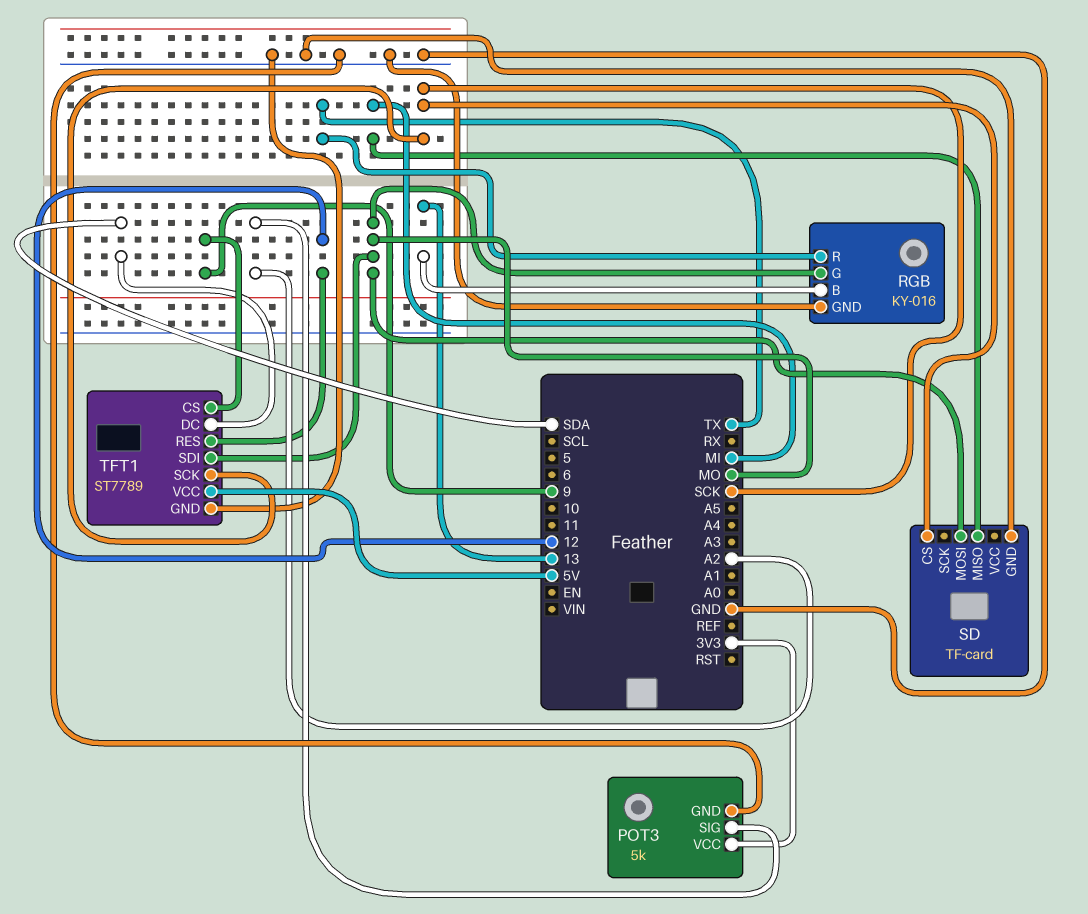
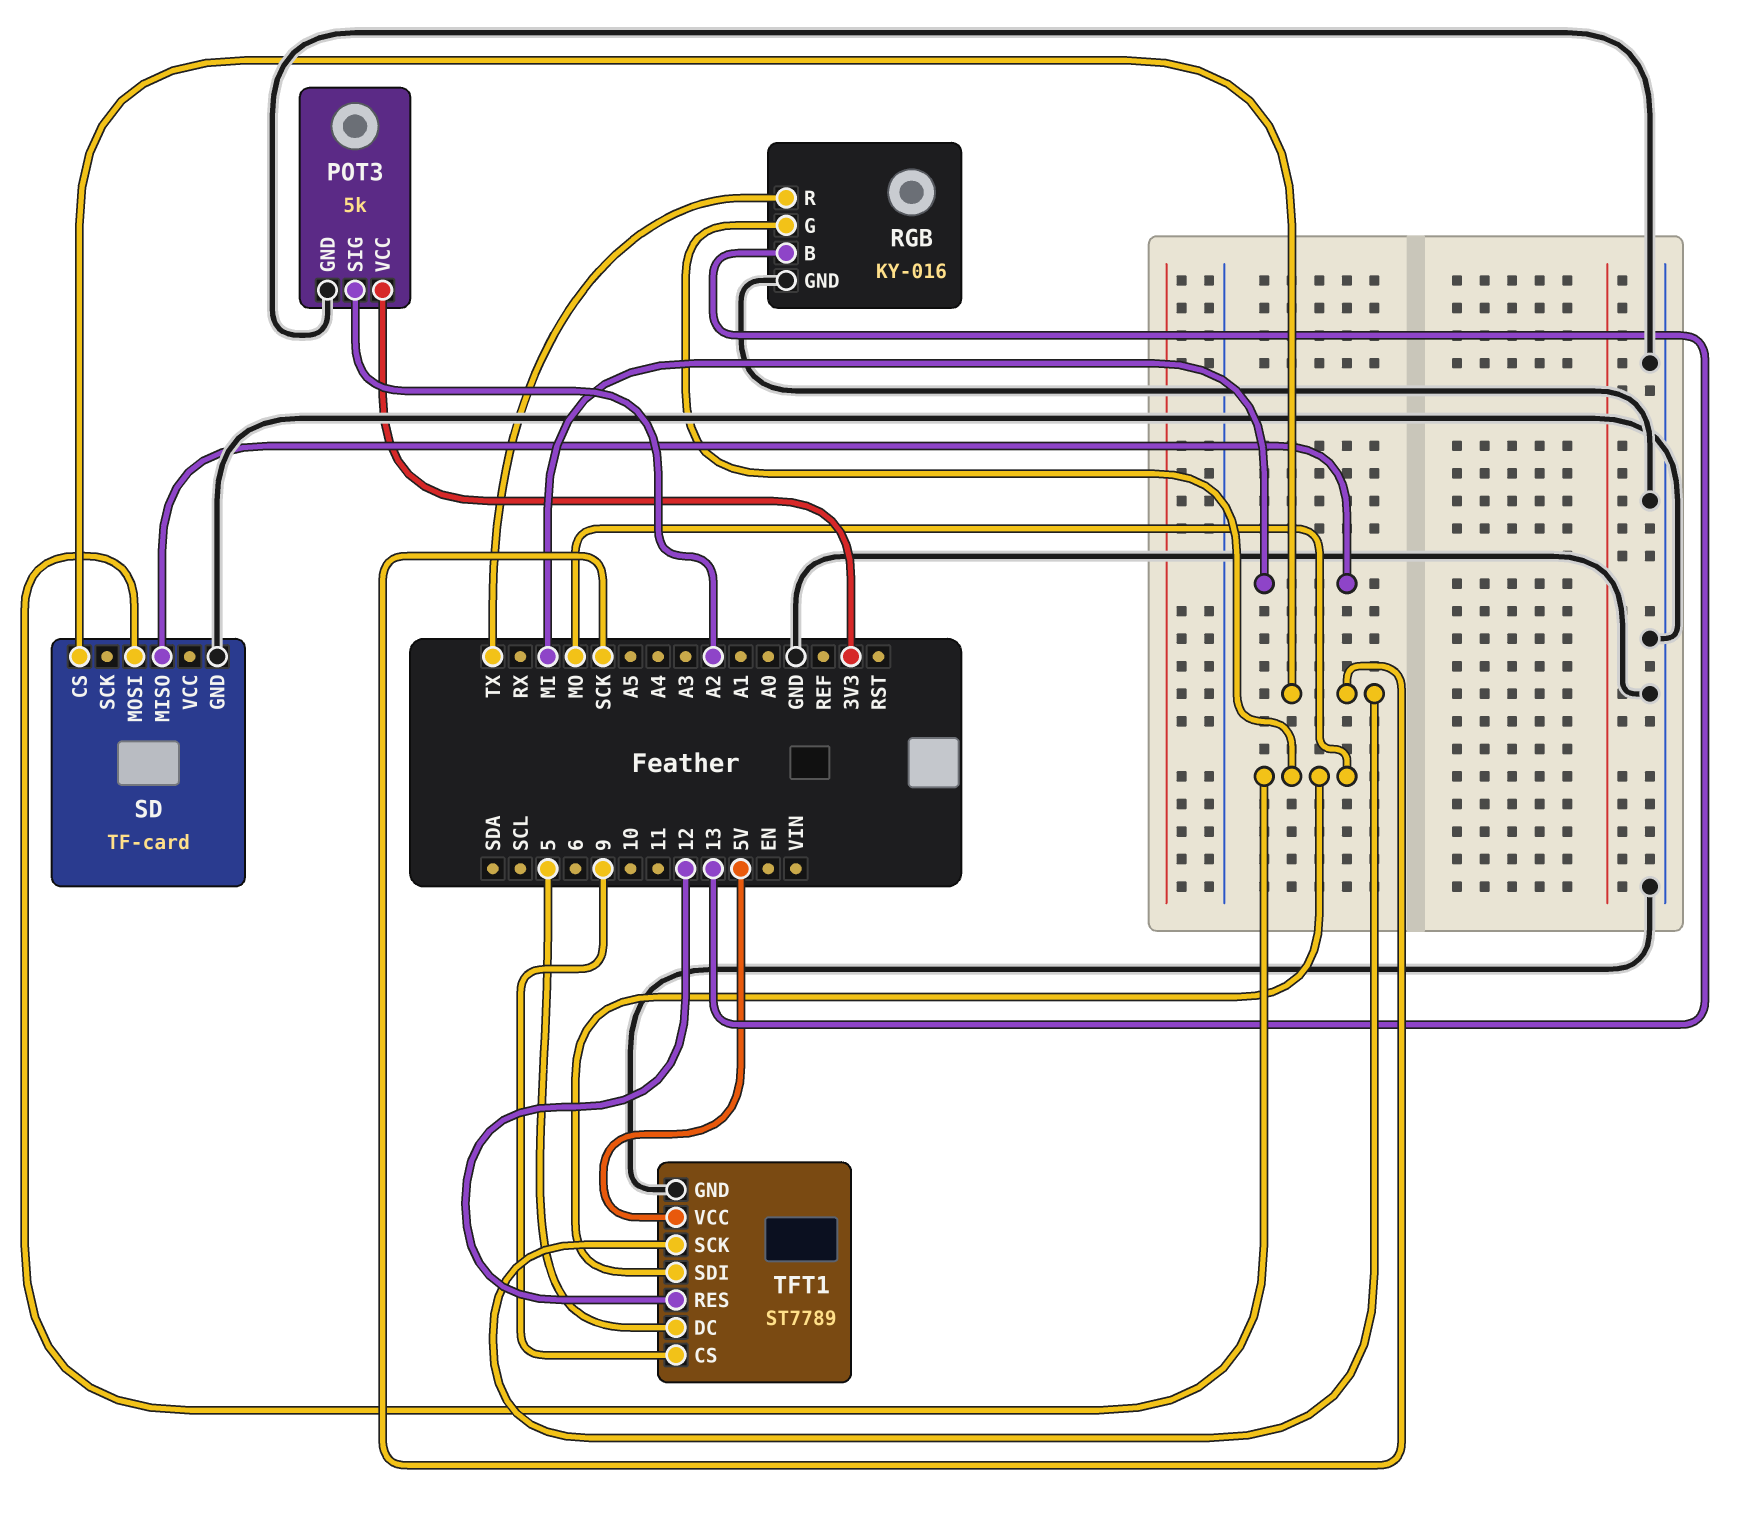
TFT1 pin DC: SDA -> 5

